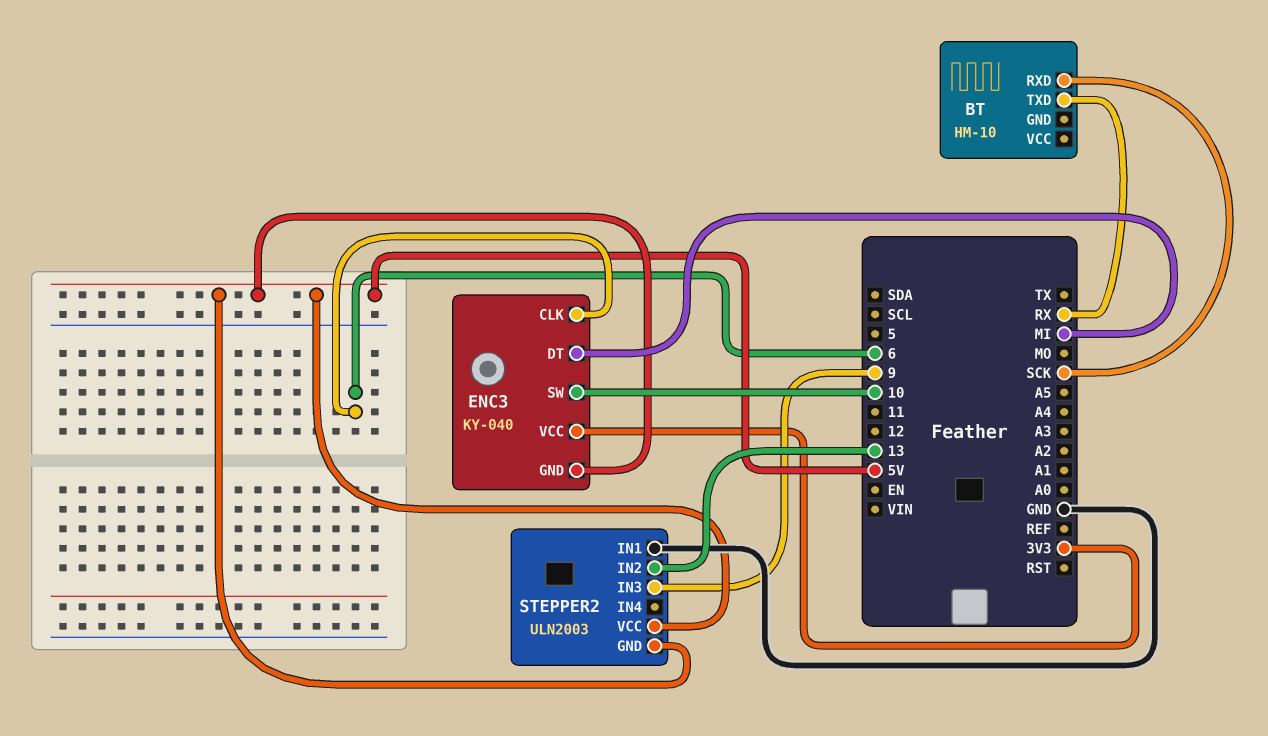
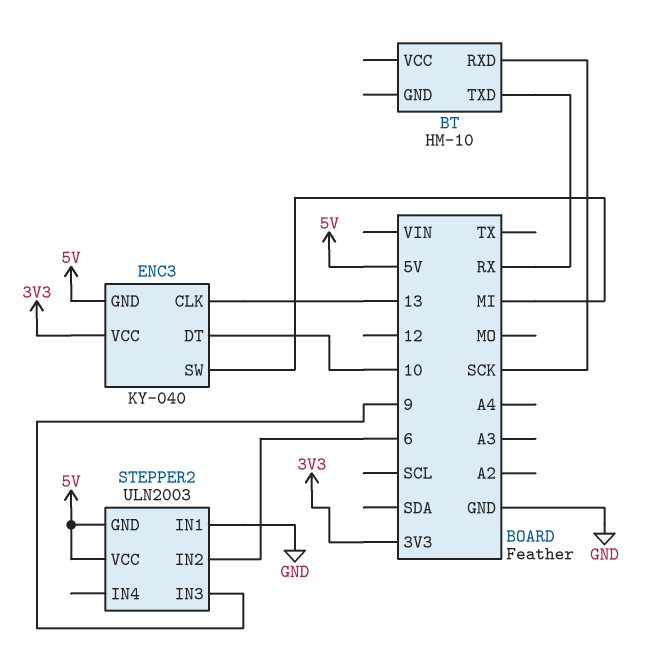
ENC3 pin CLK: 6 -> 13
ENC3 pin DT: MI -> 10
ENC3 pin SW: 10 -> MI
STEPPER2 pin IN2: 13 -> 6

